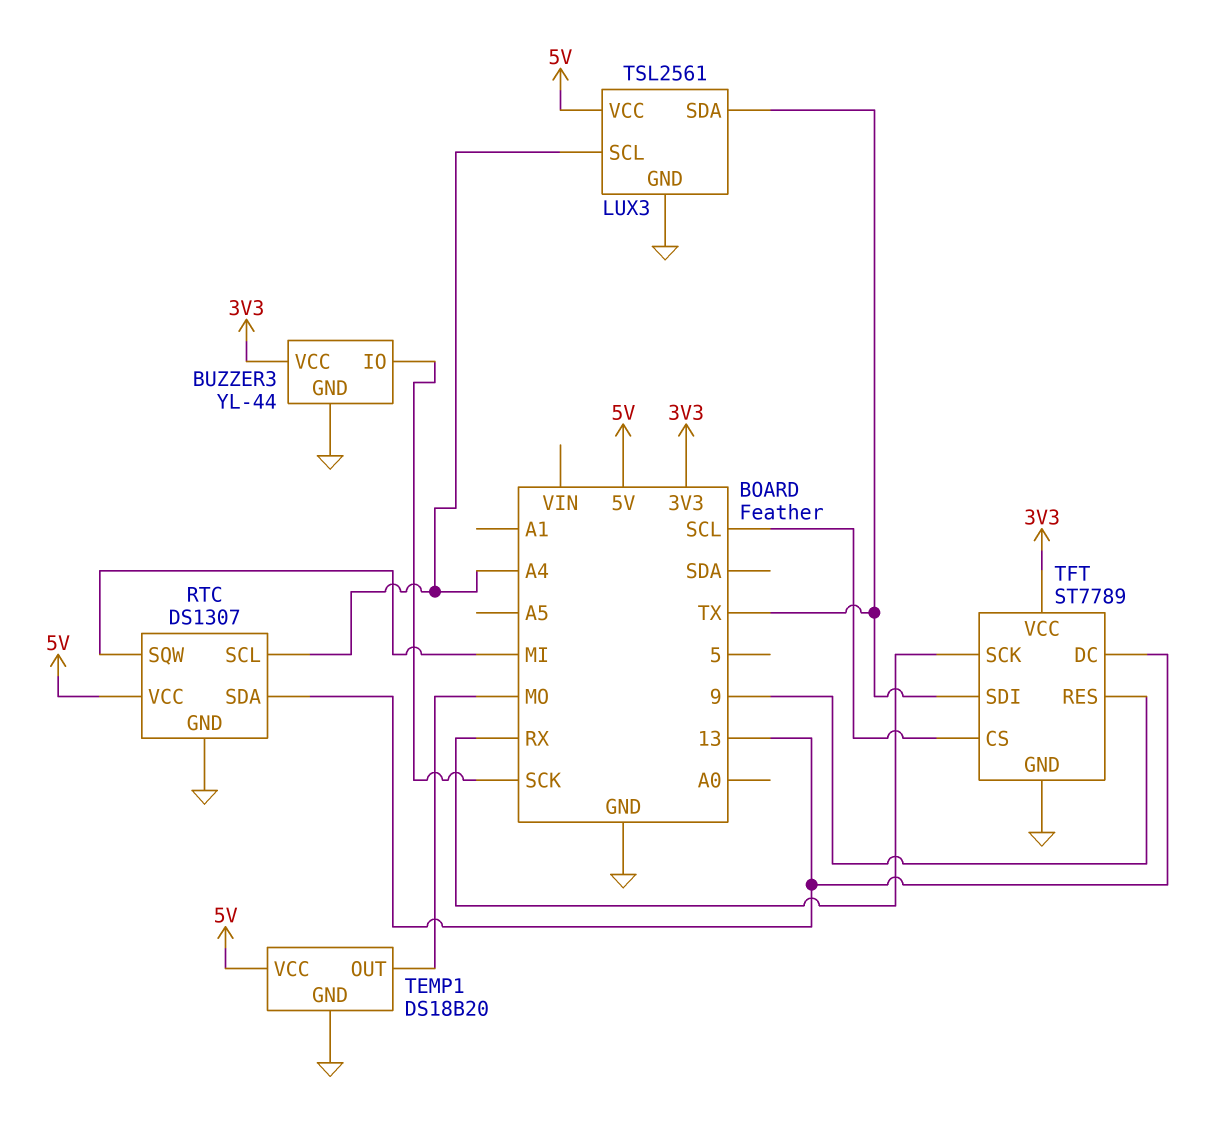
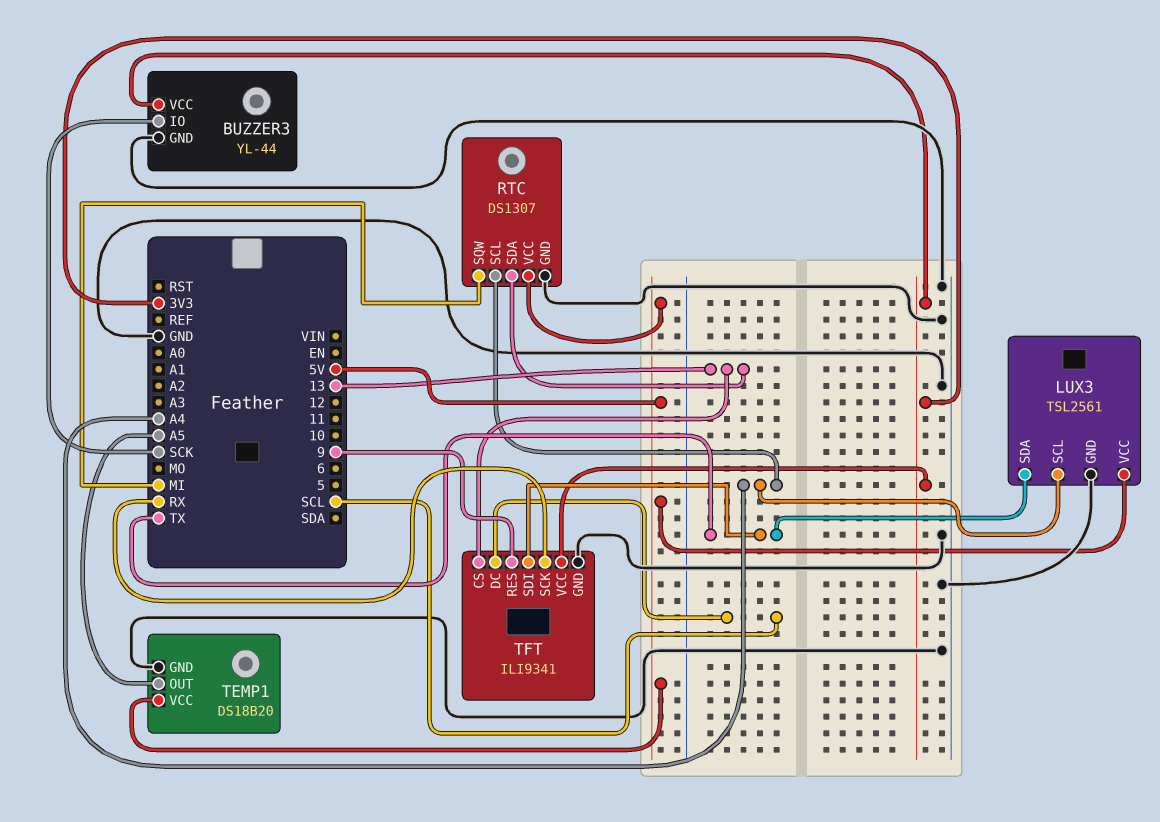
TEMP1 pin OUT: MO -> A5
TFT: ST7789 -> ILI9341
TFT pin CS: SCL -> 13
TFT pin DC: 13 -> SCL

